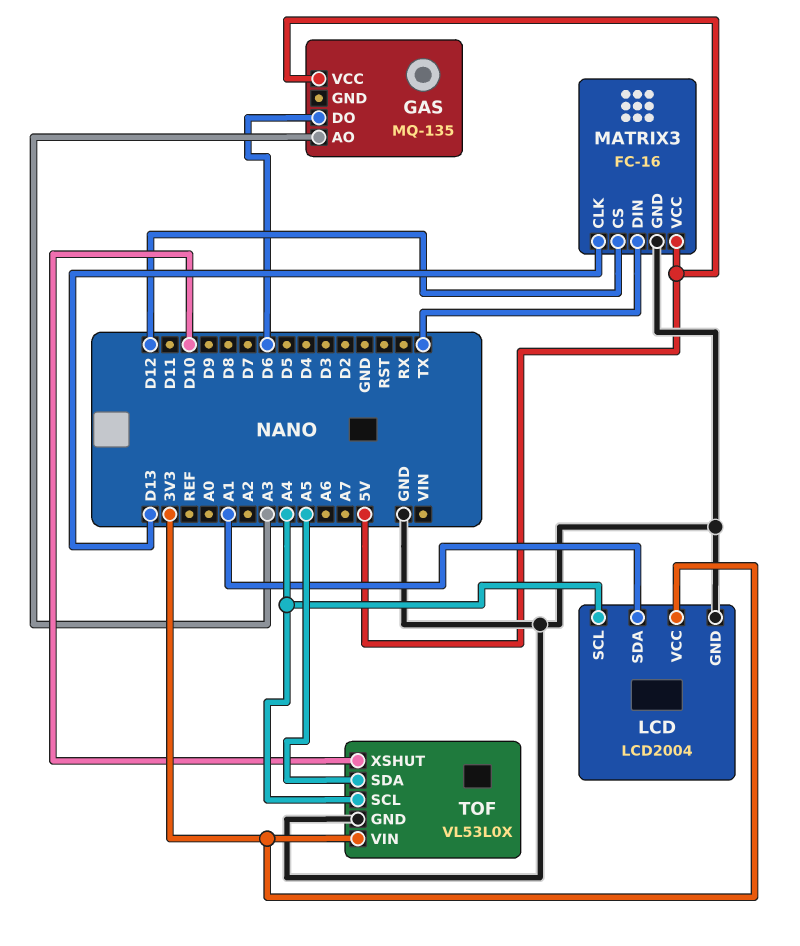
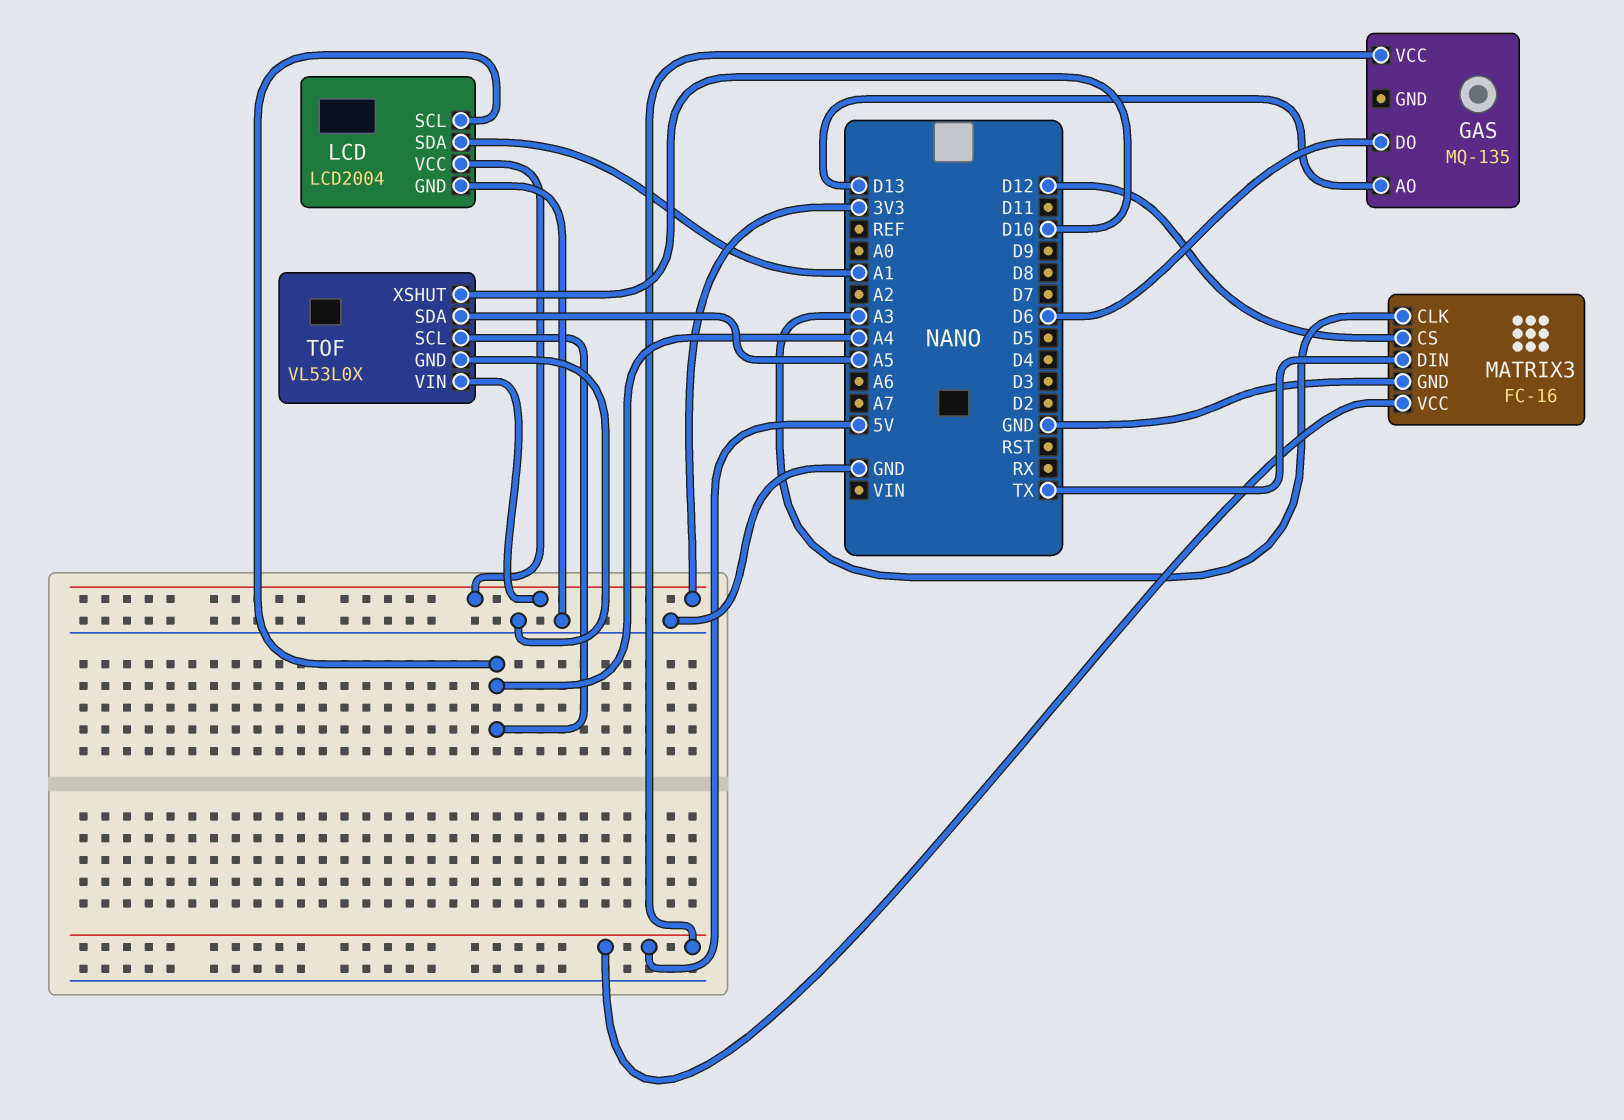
GAS pin AO: A3 -> D13
MATRIX3 pin CLK: D13 -> A3

